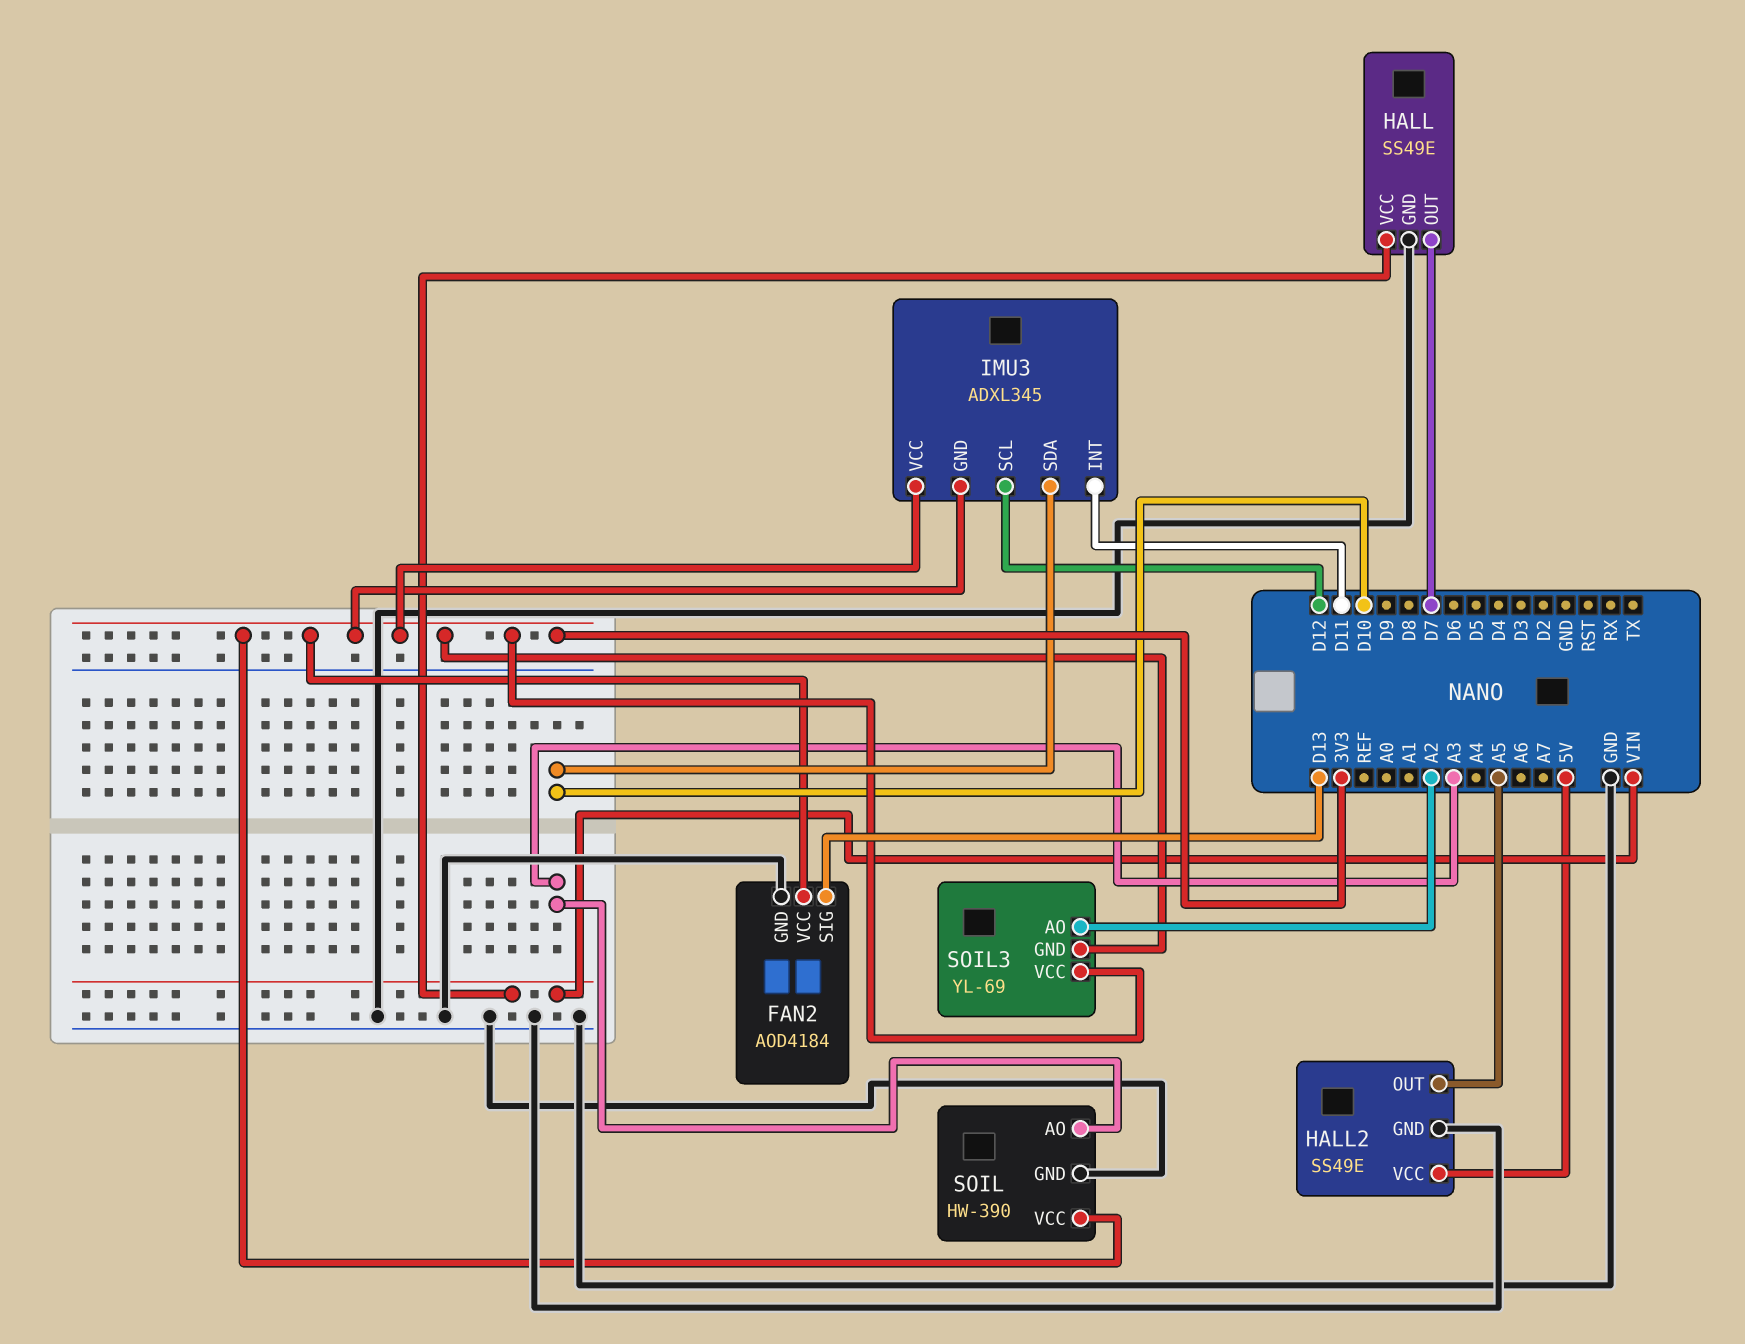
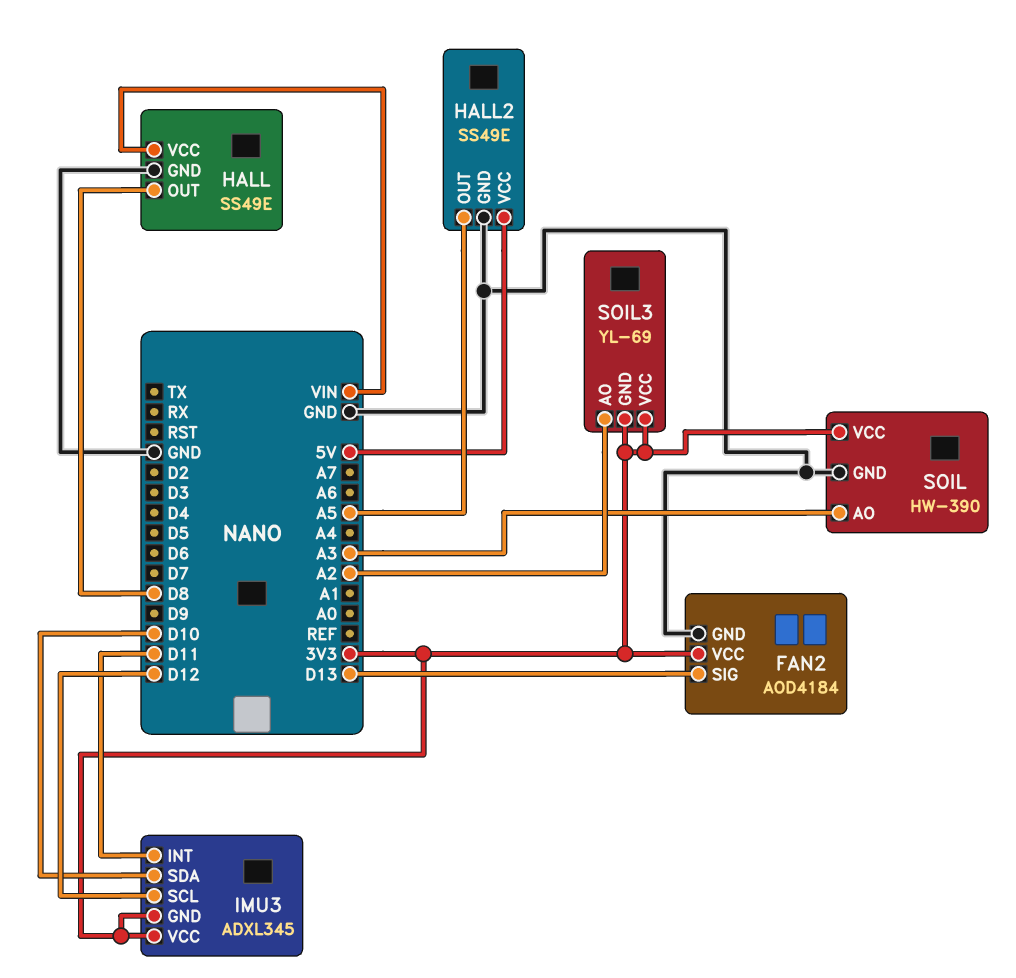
HALL pin OUT: D7 -> D8

